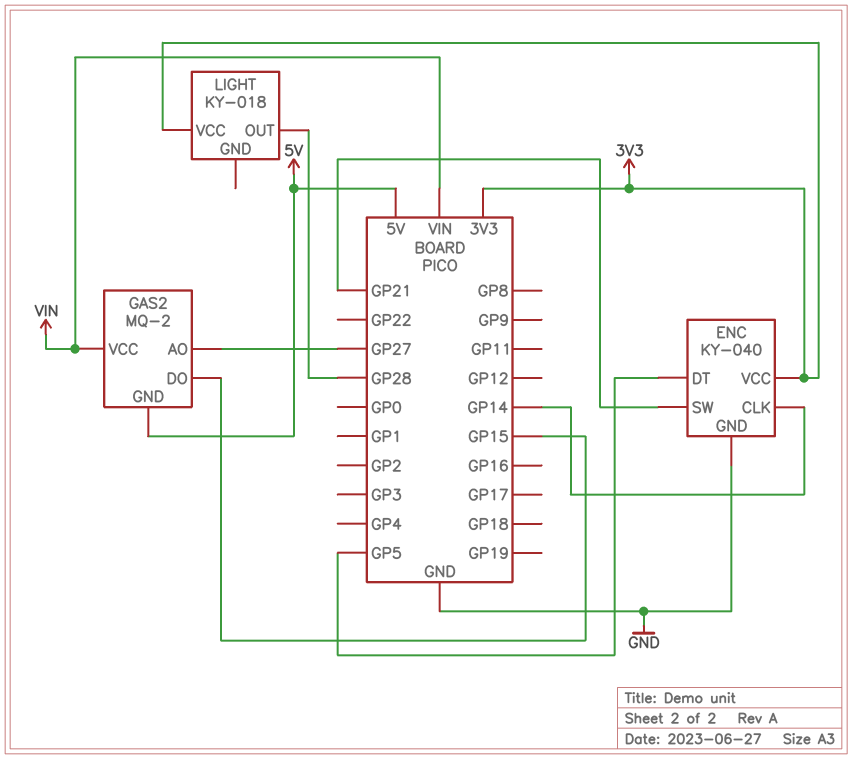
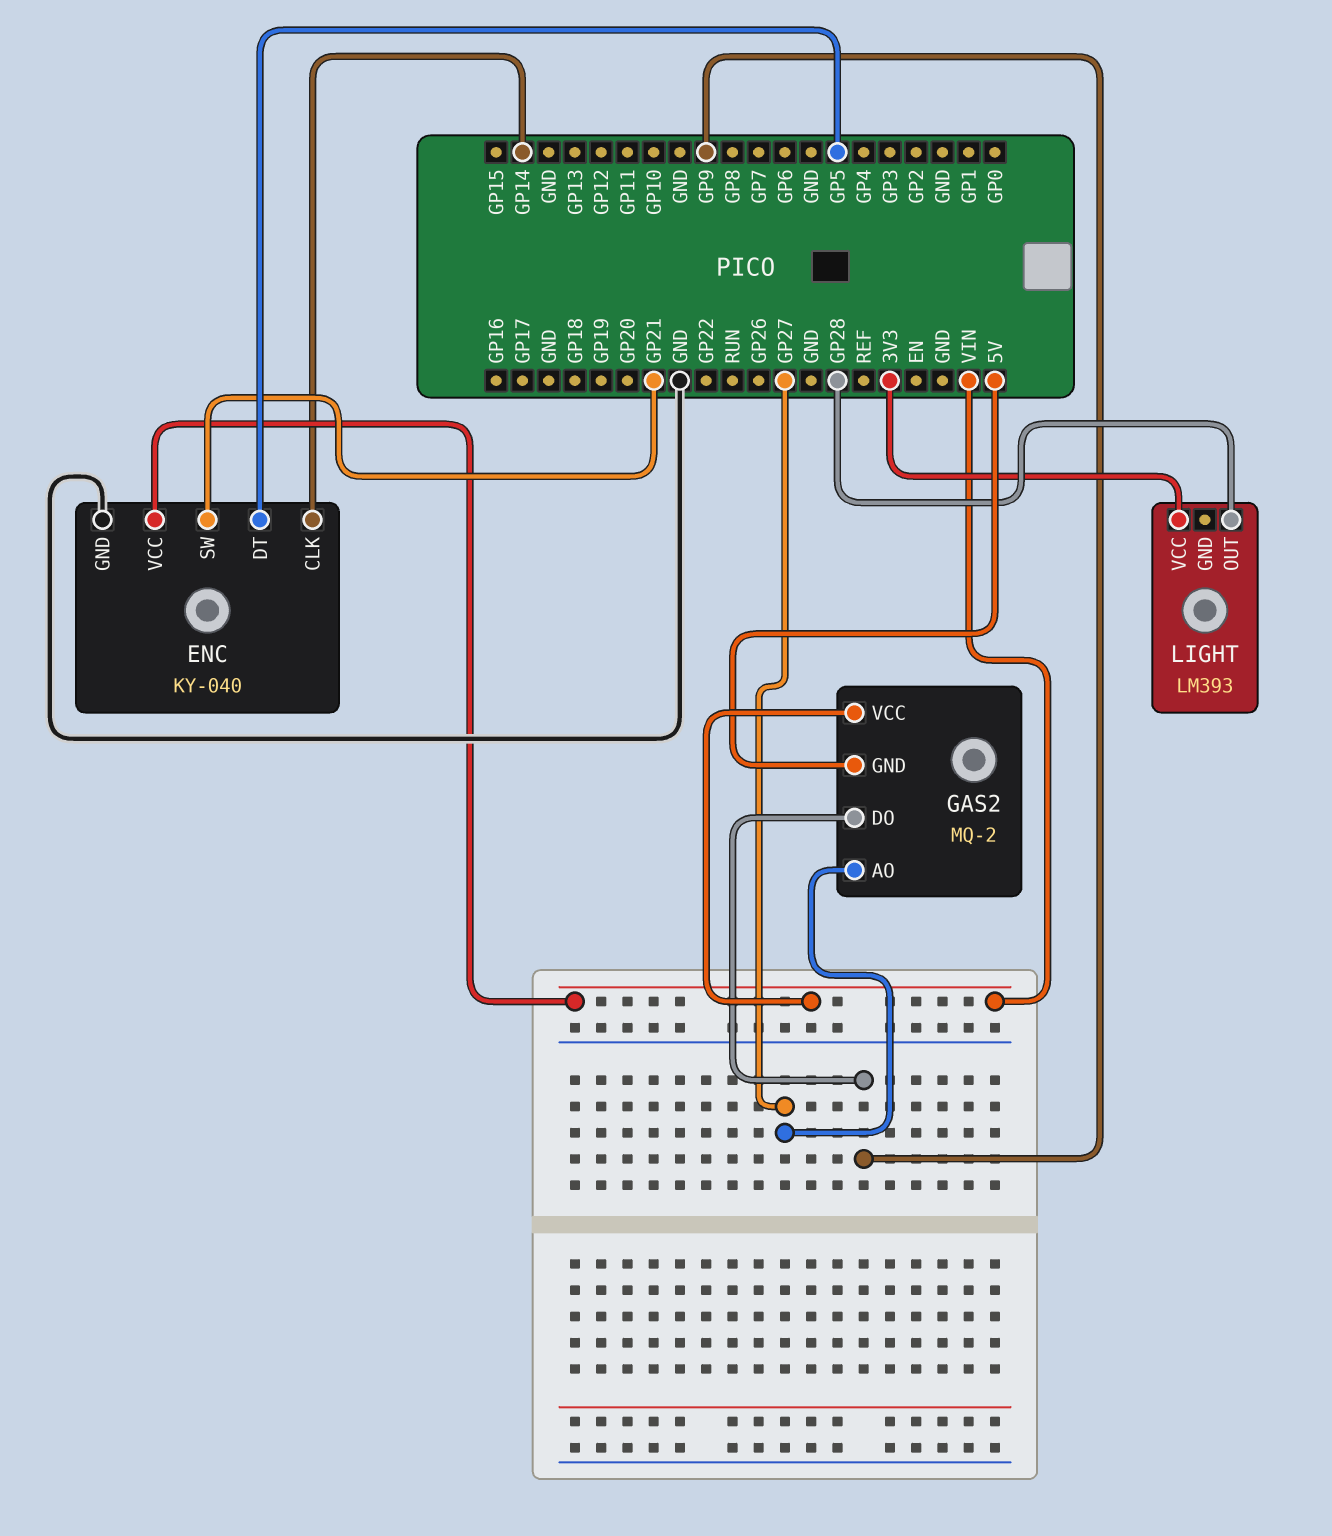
ENC pin VCC: 3V3 -> VIN
GAS2 pin DO: GP15 -> GP9
LIGHT: KY-018 -> LM393

